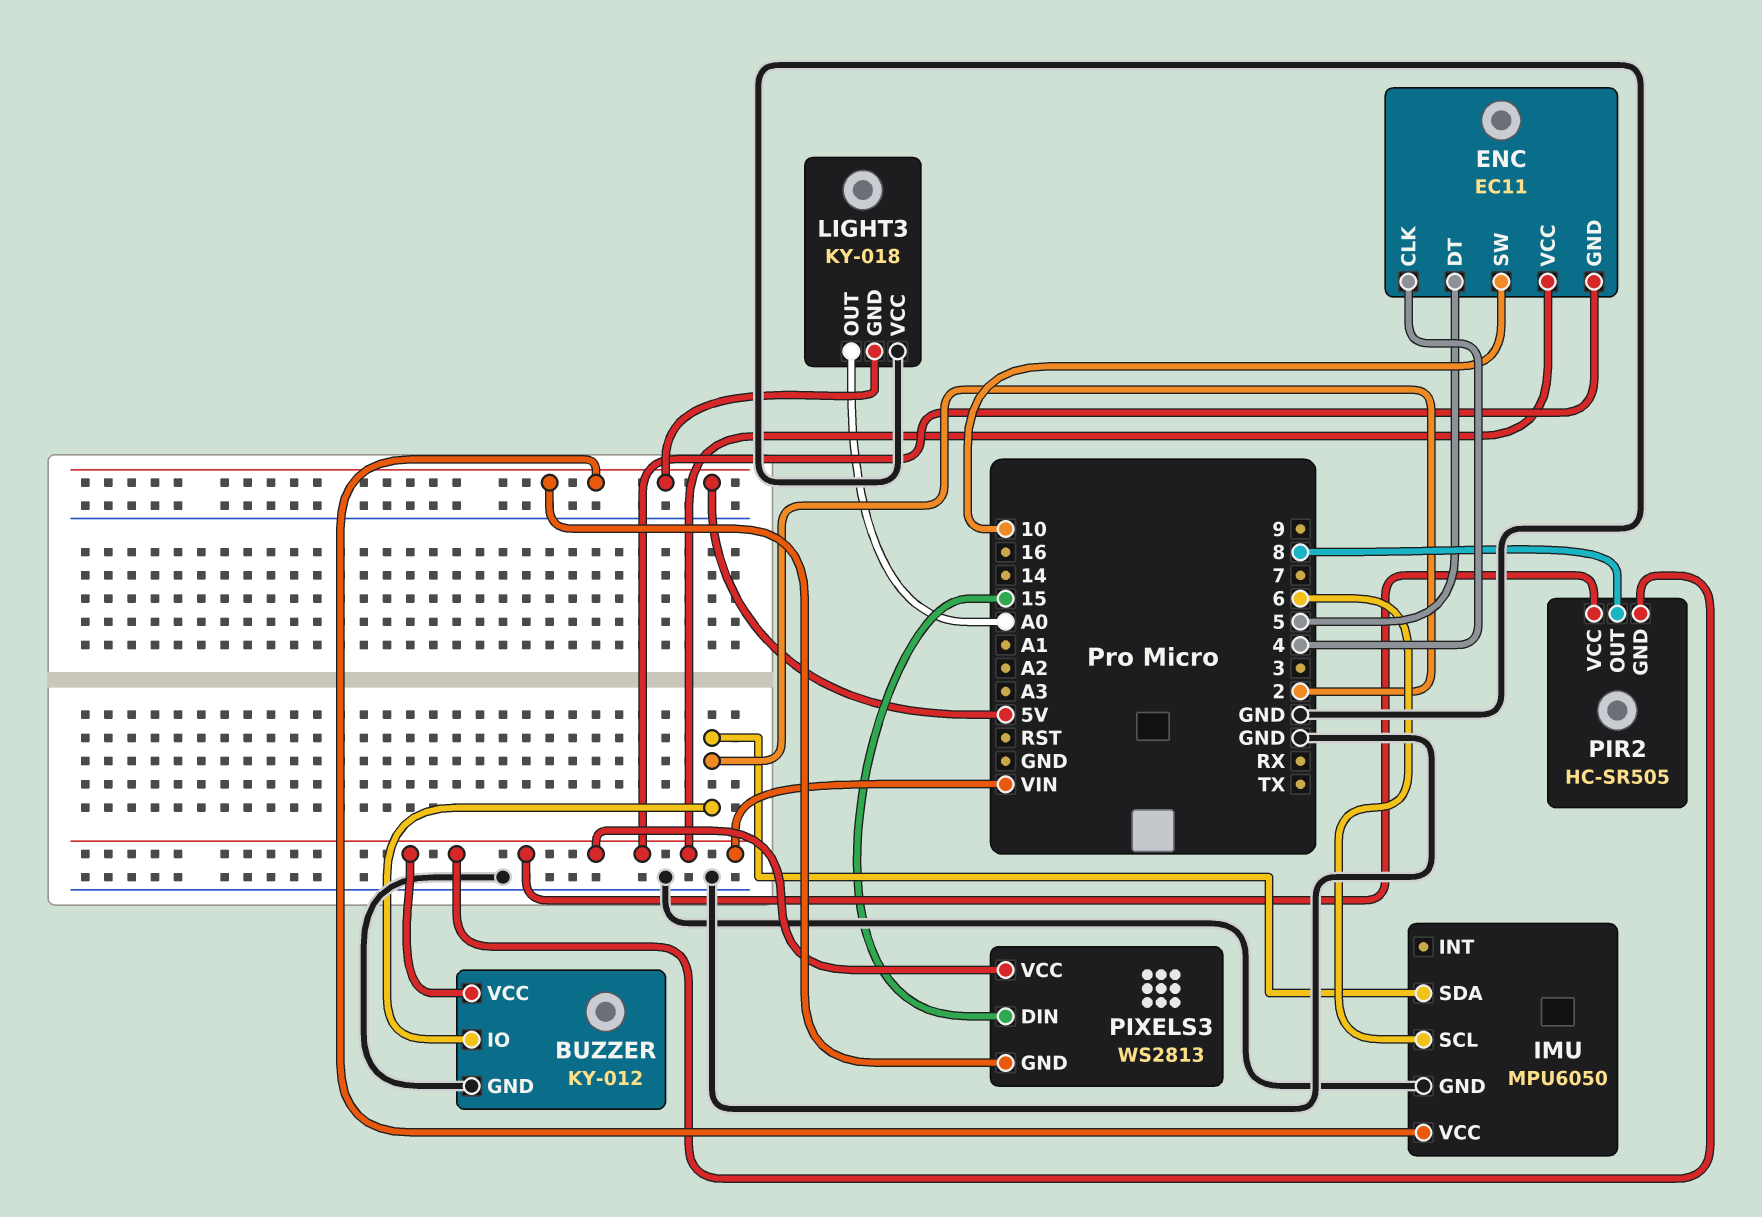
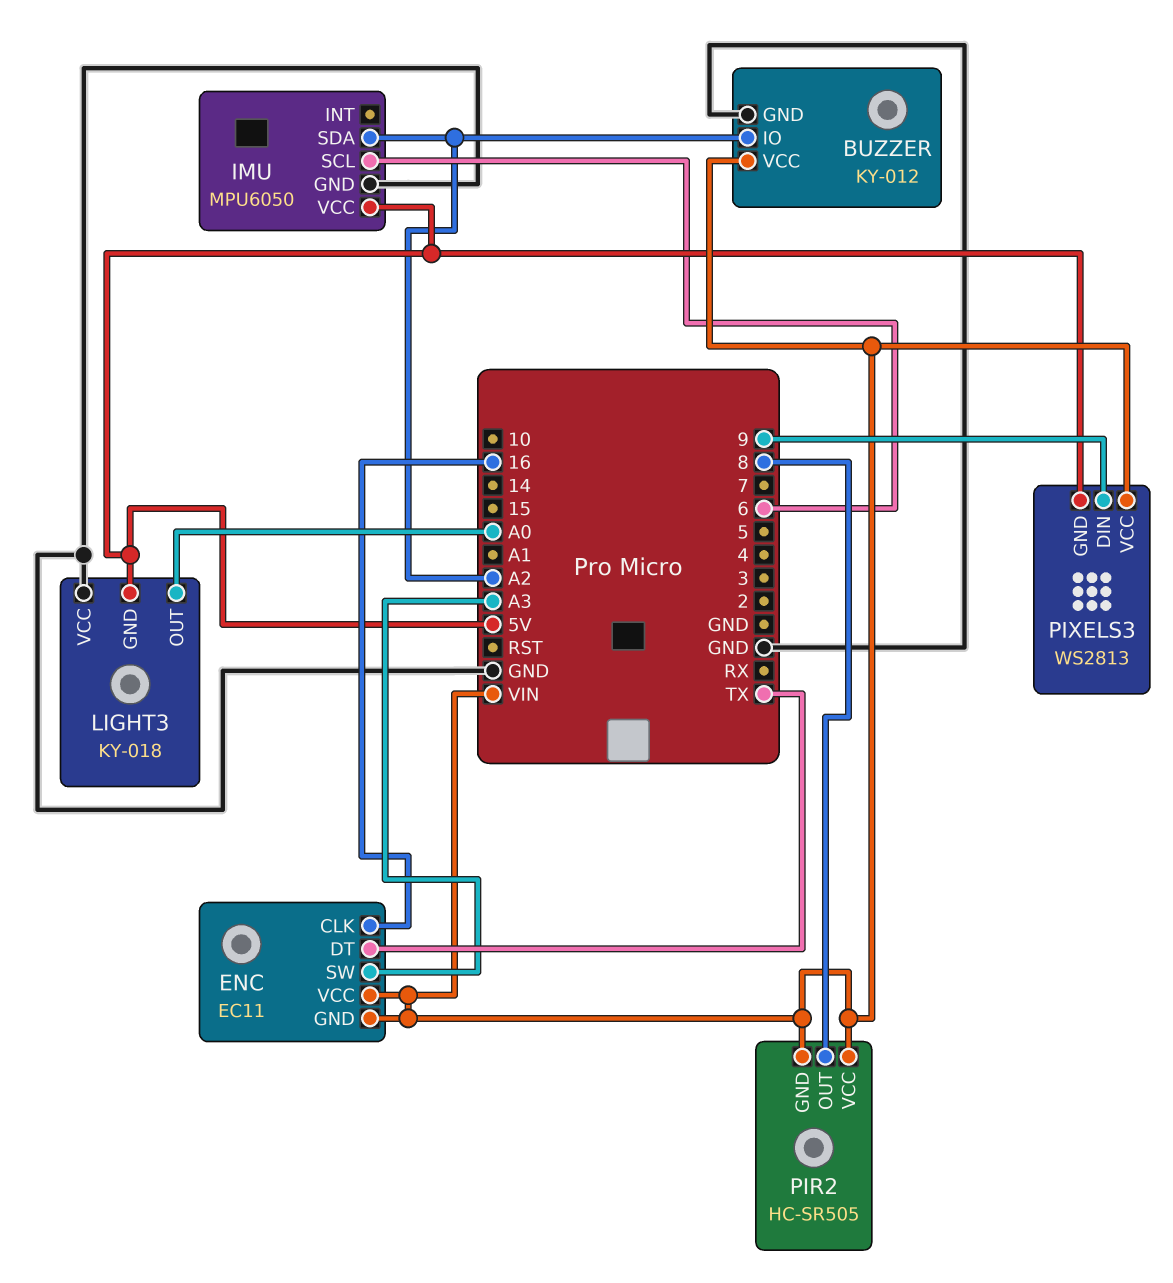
BUZZER pin IO: 2 -> A2
ENC pin CLK: 4 -> 16
ENC pin DT: 5 -> TX
ENC pin SW: 10 -> A3
IMU pin SDA: 2 -> A2
PIXELS3 pin DIN: 15 -> 9

